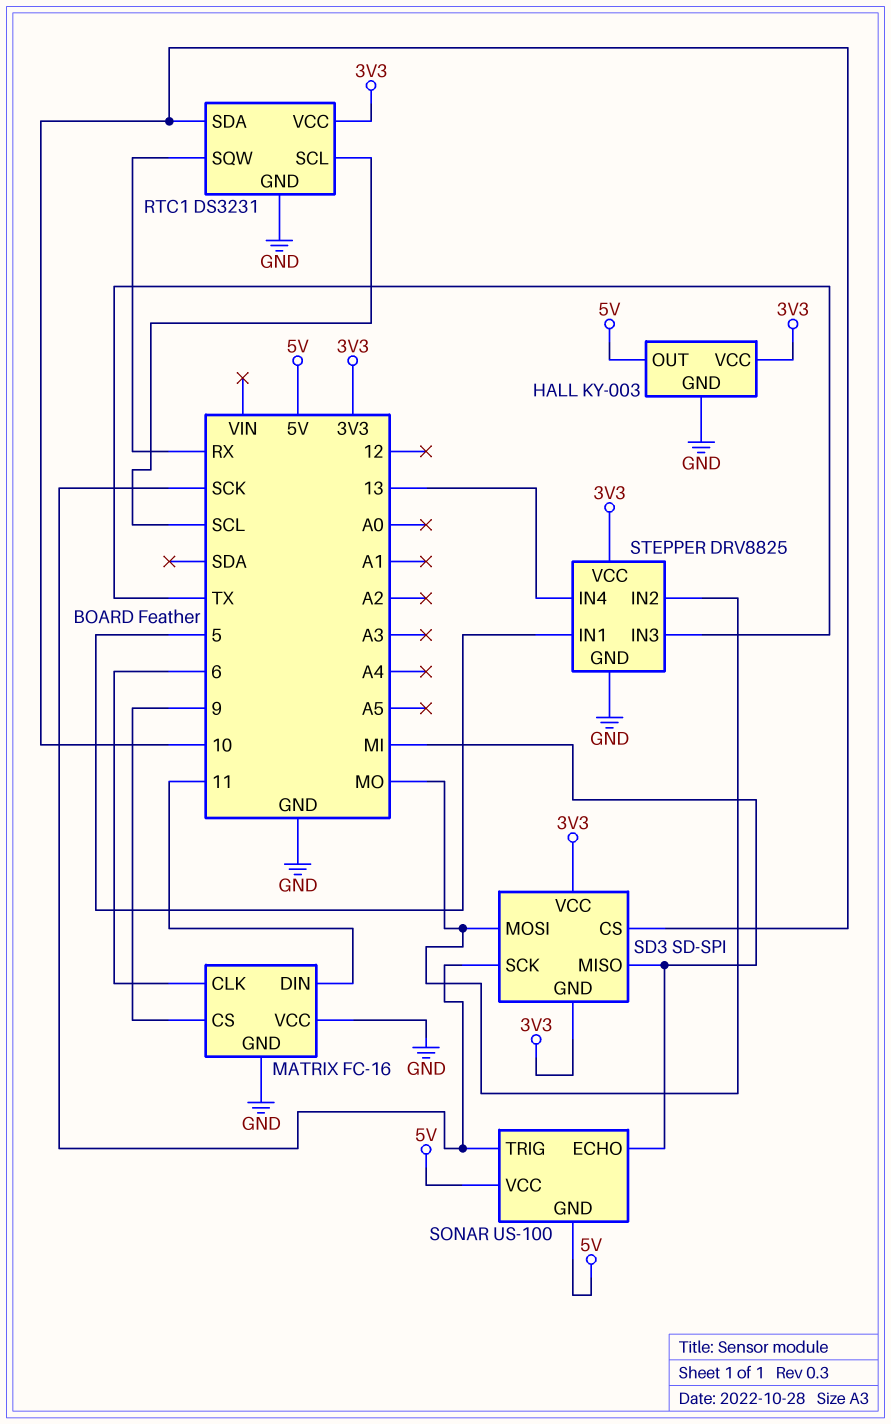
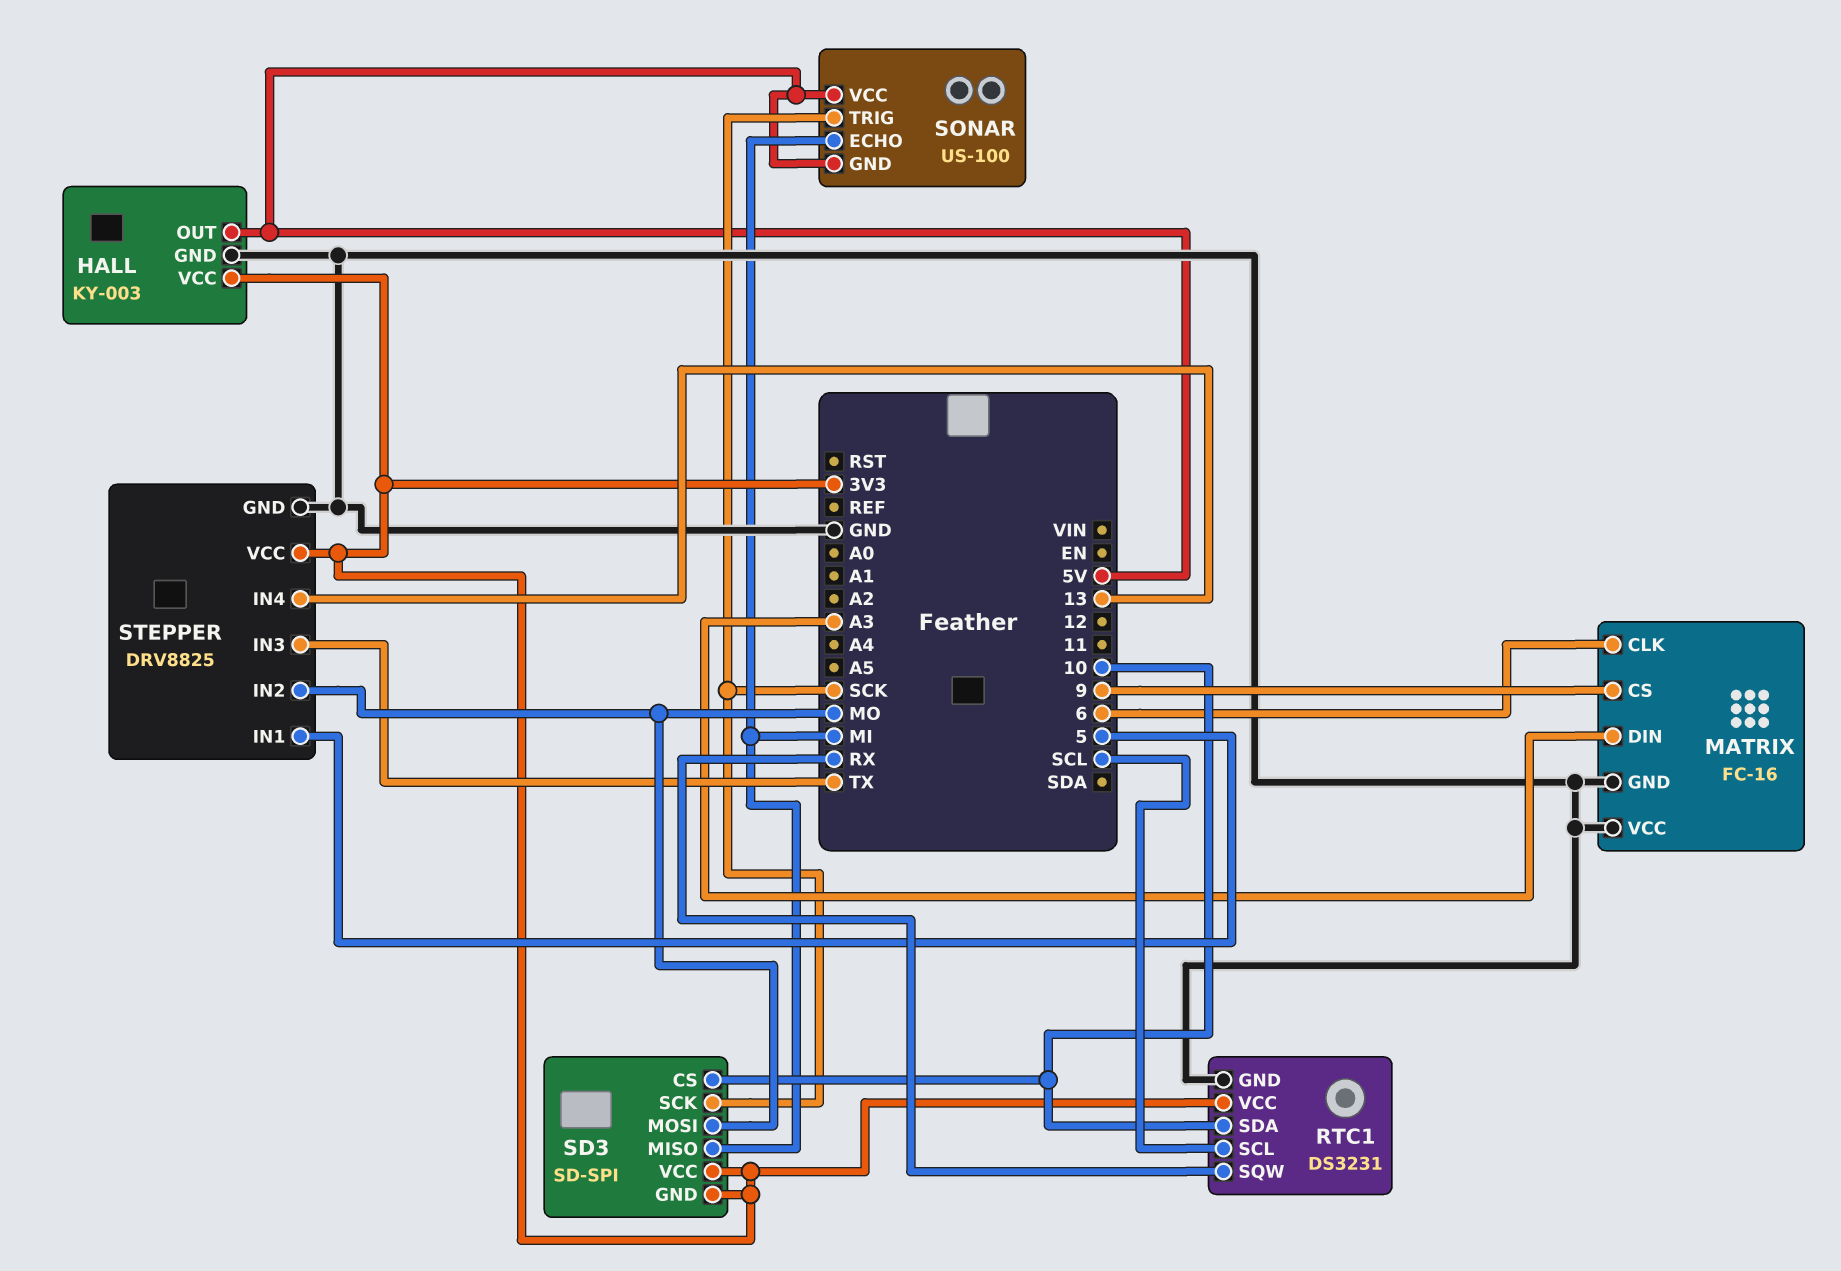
MATRIX pin DIN: 11 -> A3

